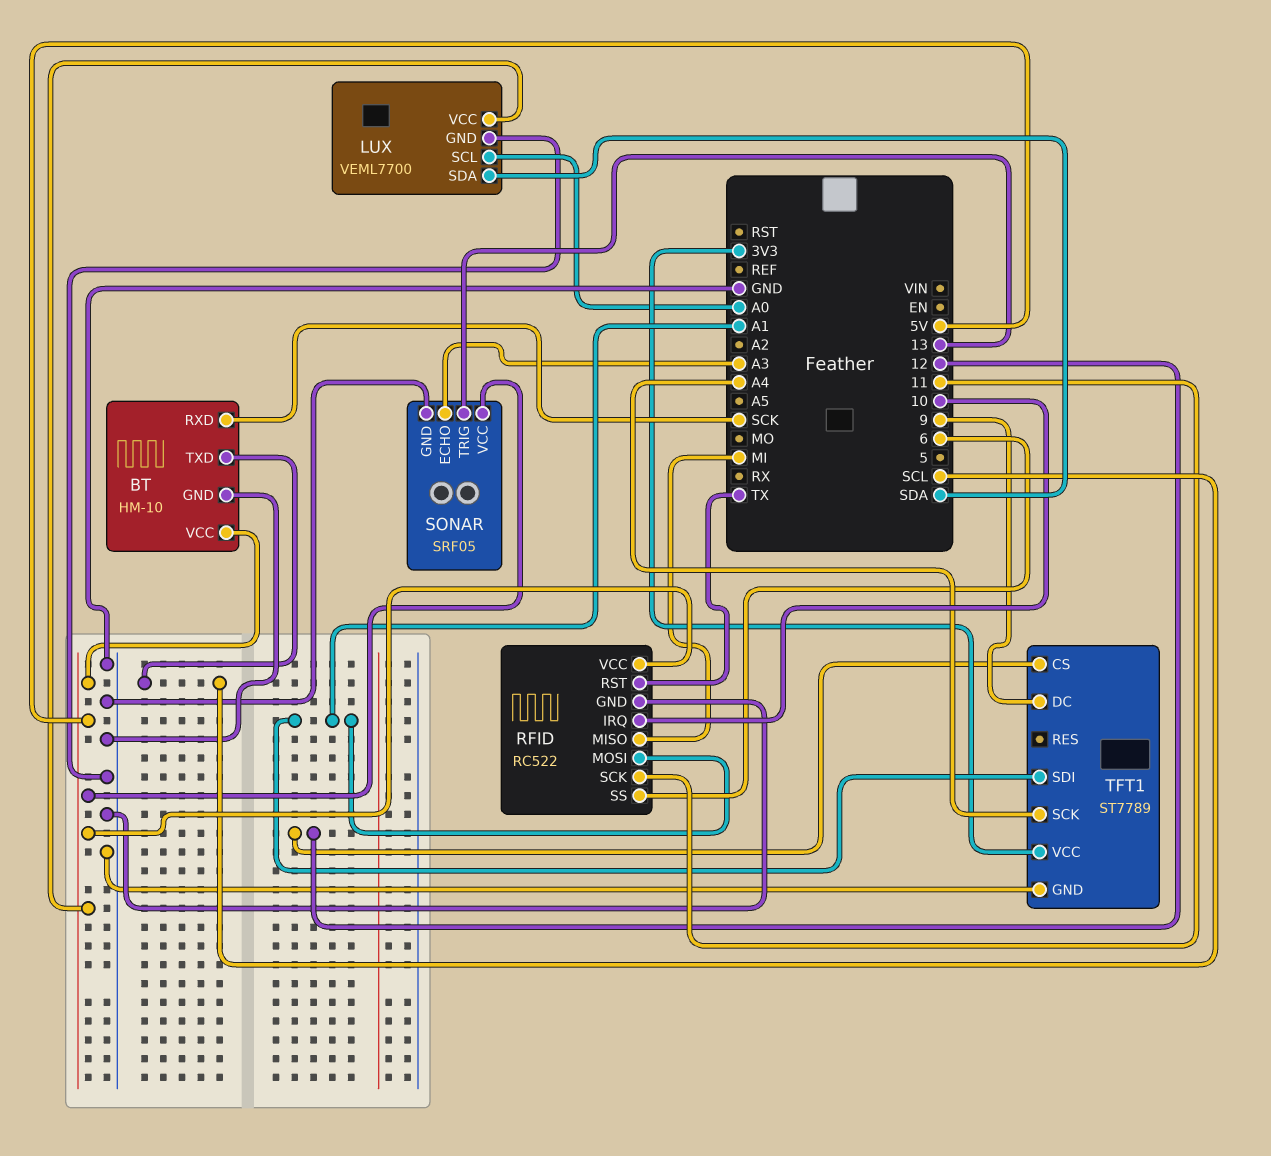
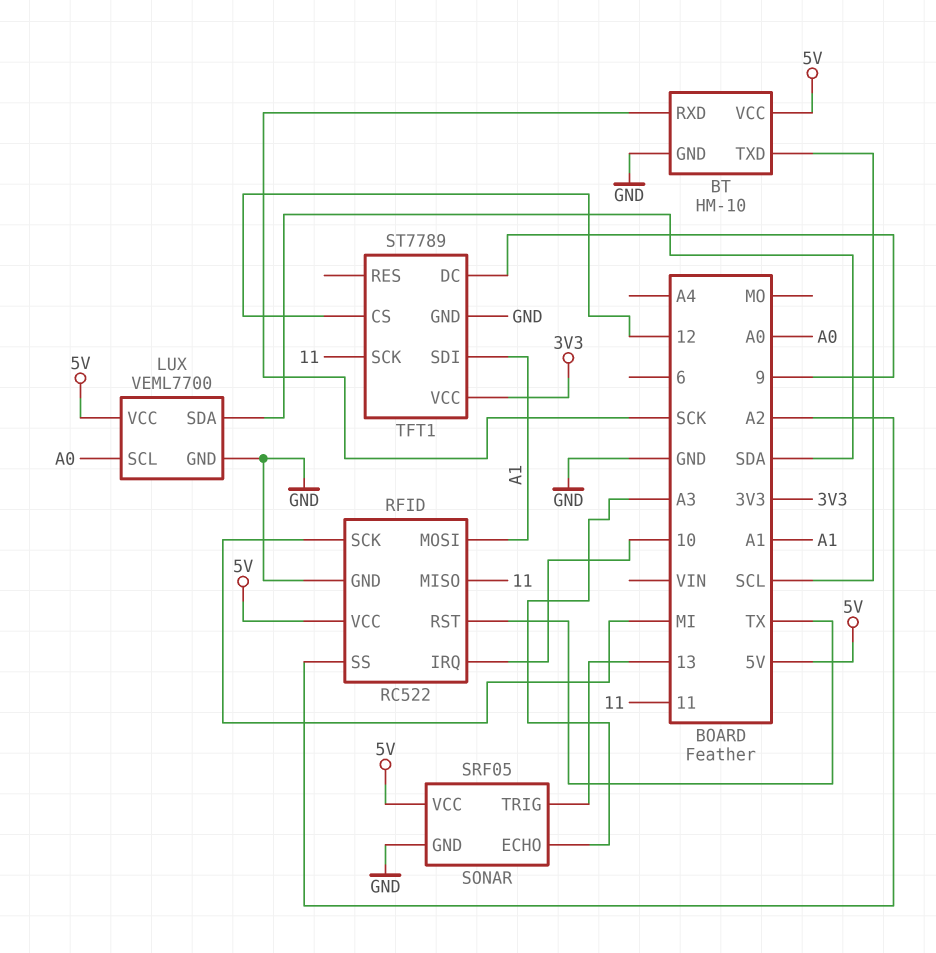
RFID pin MISO: MI -> 11
RFID pin SCK: 11 -> MI
RFID pin SS: 6 -> A2
TFT1 pin SCK: A4 -> 11

